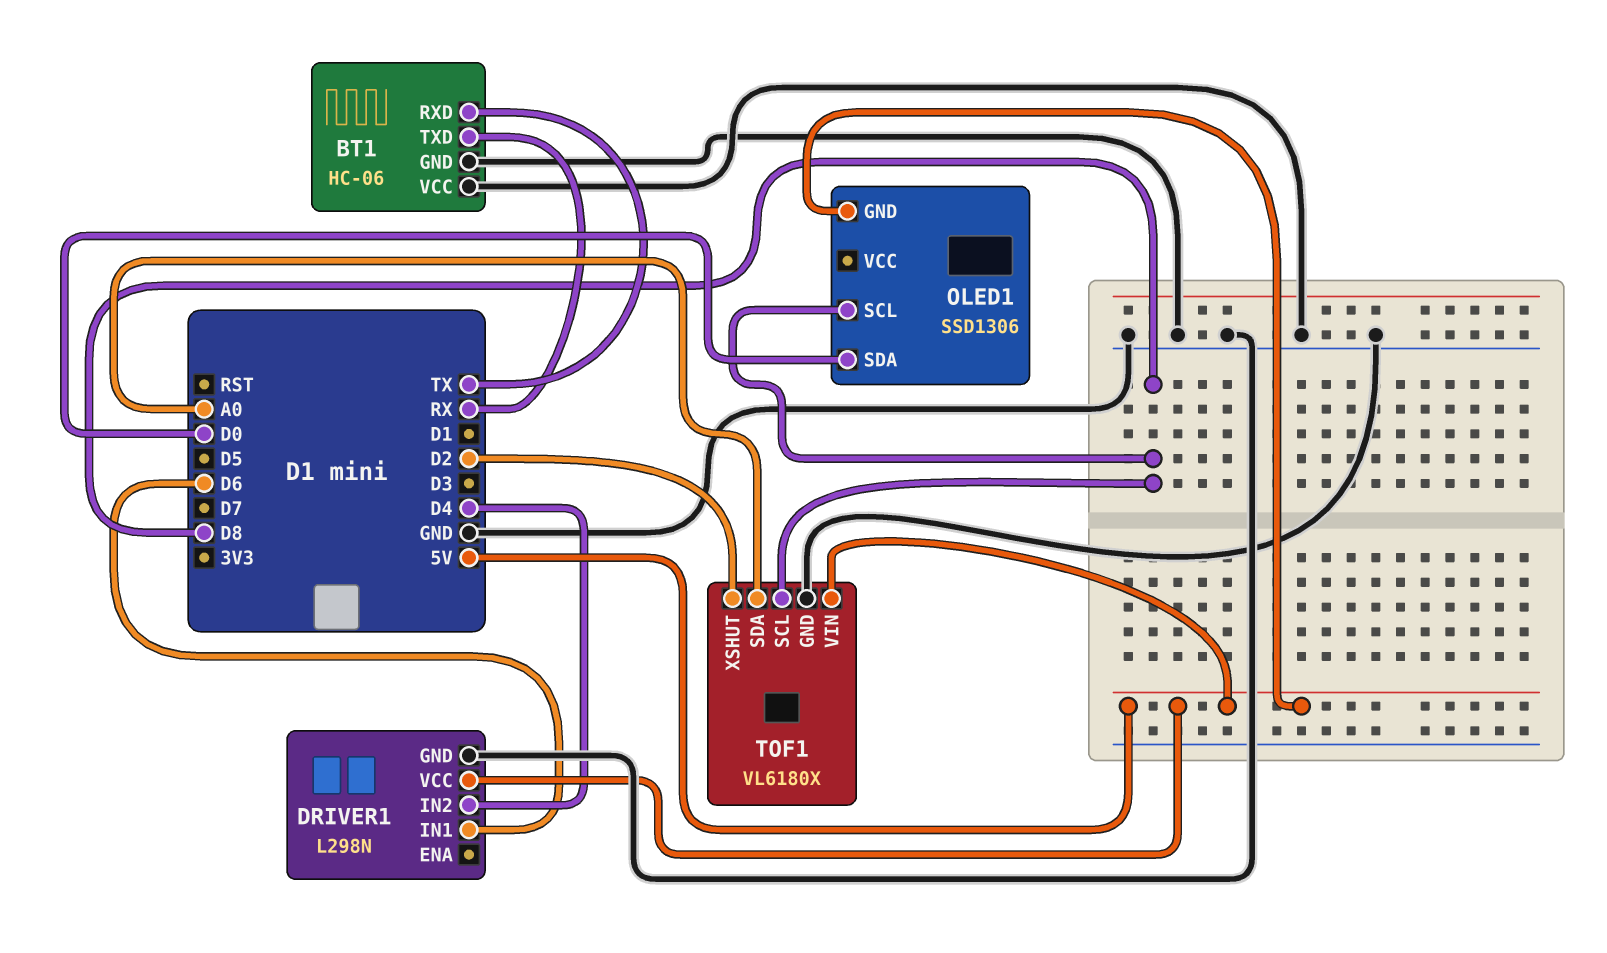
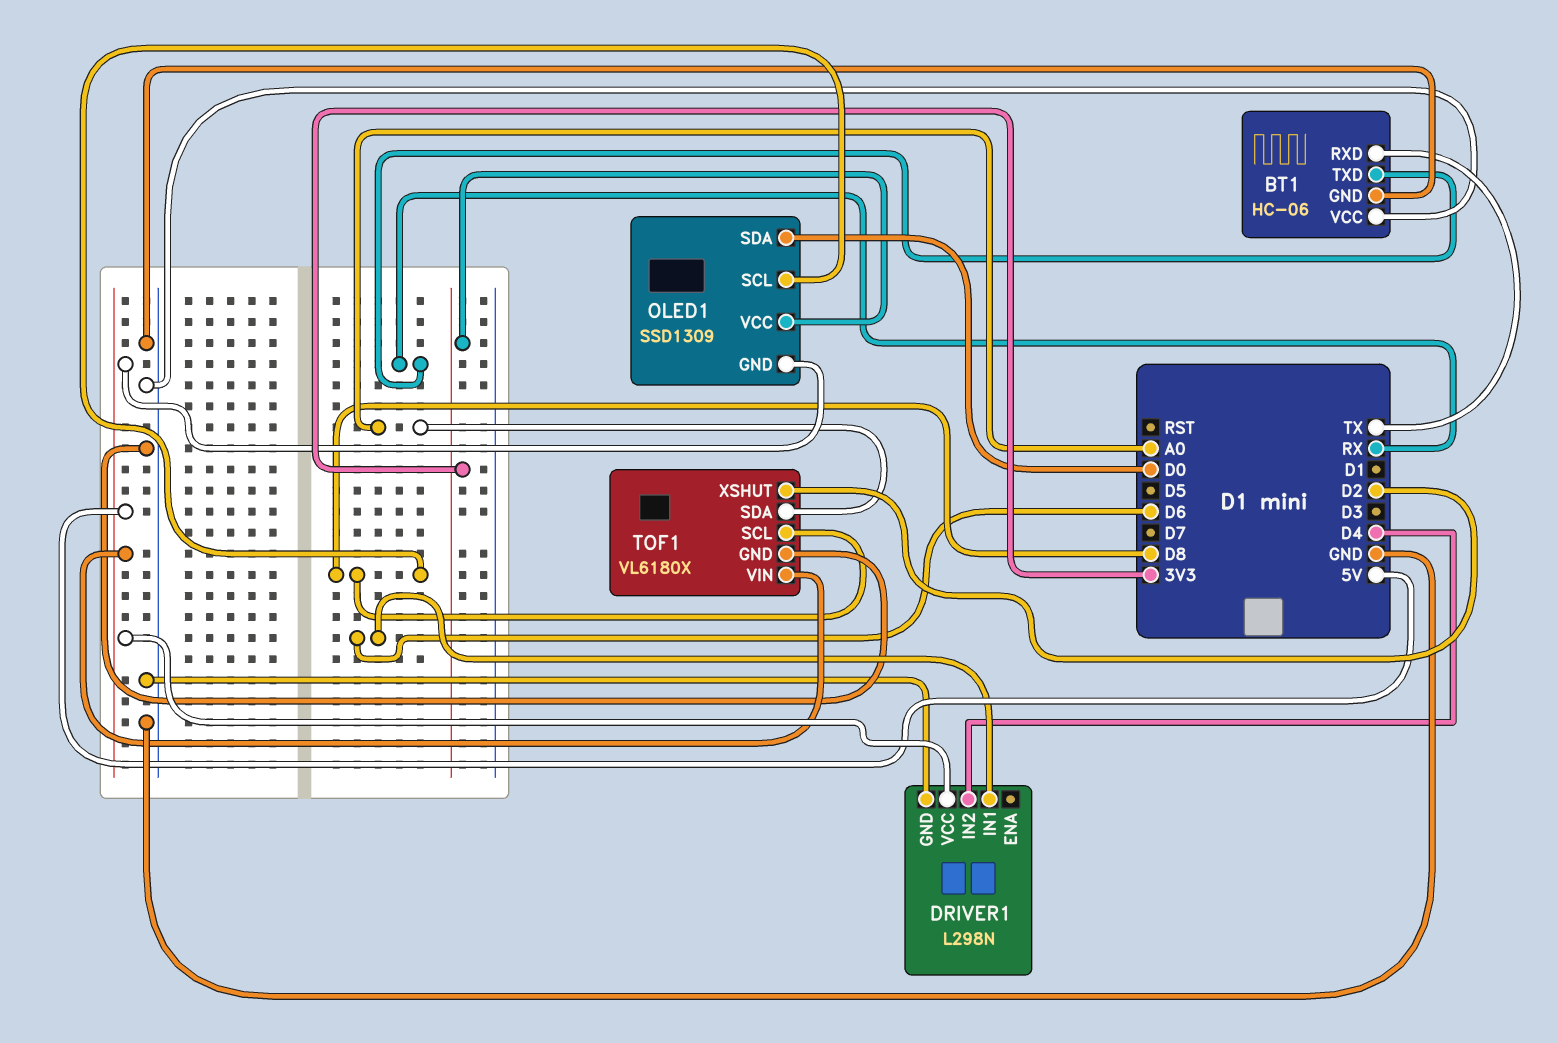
OLED1: SSD1306 -> SSD1309
OLED1 pin VCC: none -> 3V3

